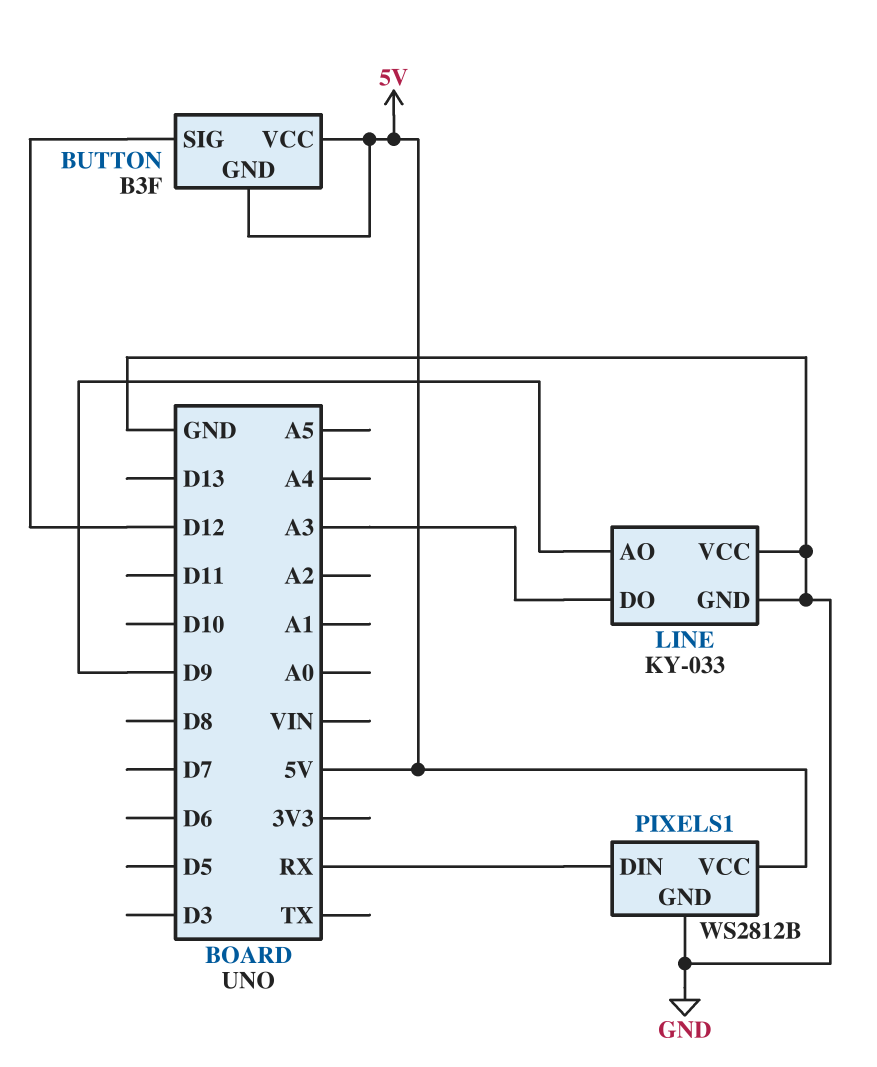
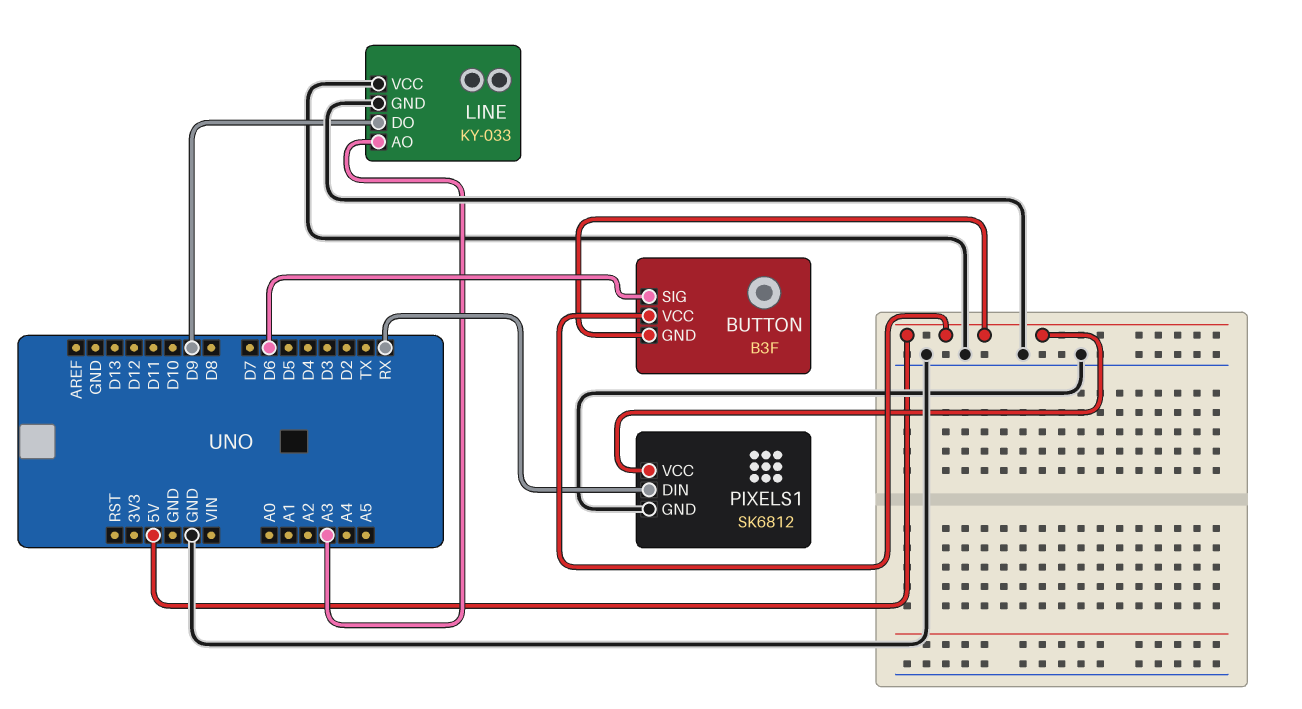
BUTTON pin SIG: D12 -> D6
LINE pin AO: D9 -> A3
LINE pin DO: A3 -> D9
PIXELS1: WS2812B -> SK6812

